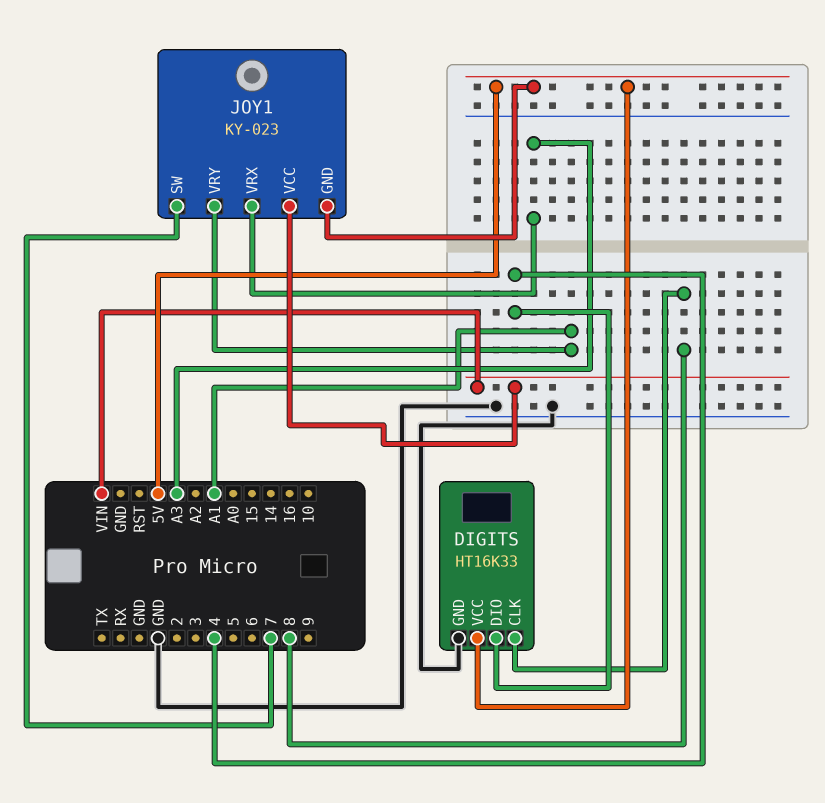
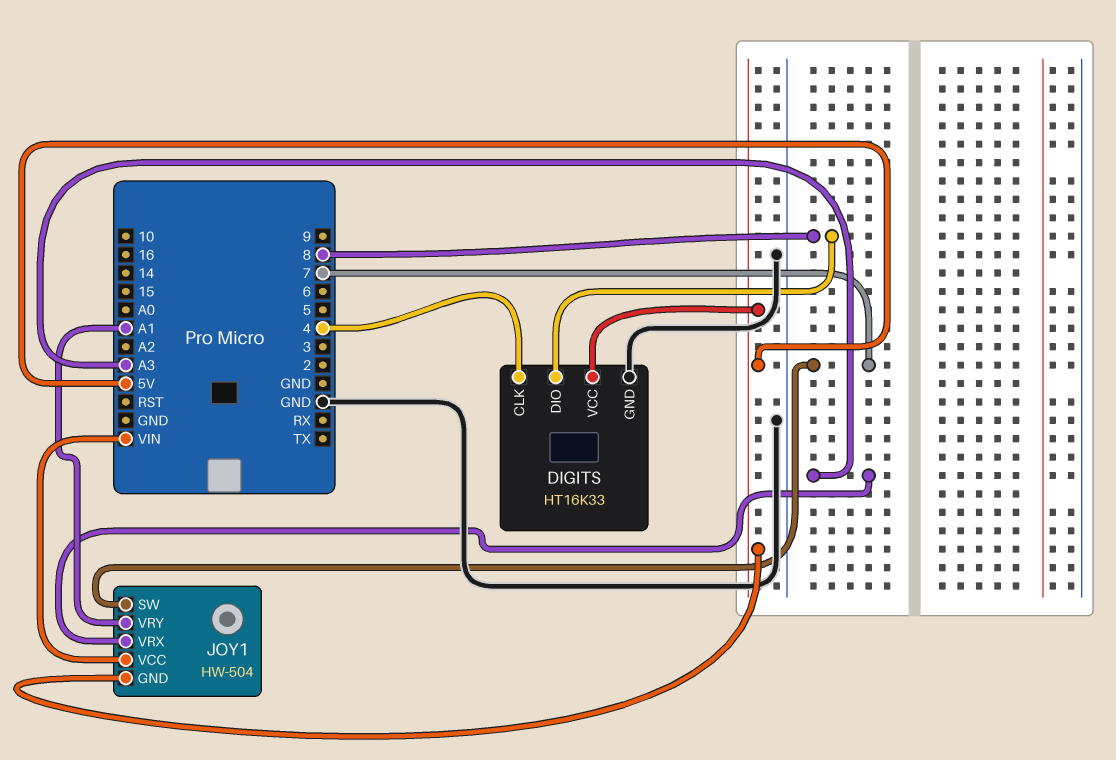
DIGITS pin CLK: 8 -> 4
DIGITS pin DIO: 4 -> 8
JOY1: KY-023 -> HW-504

